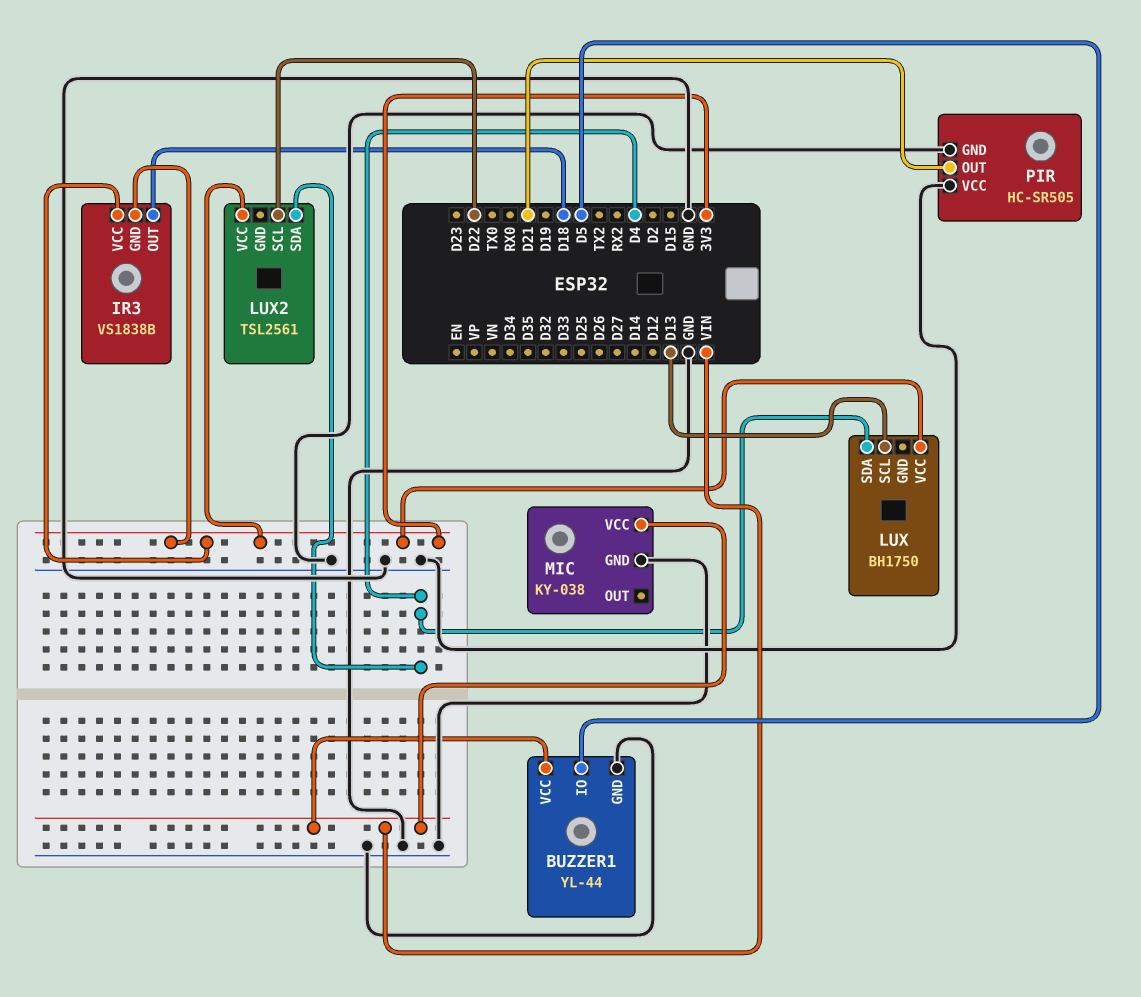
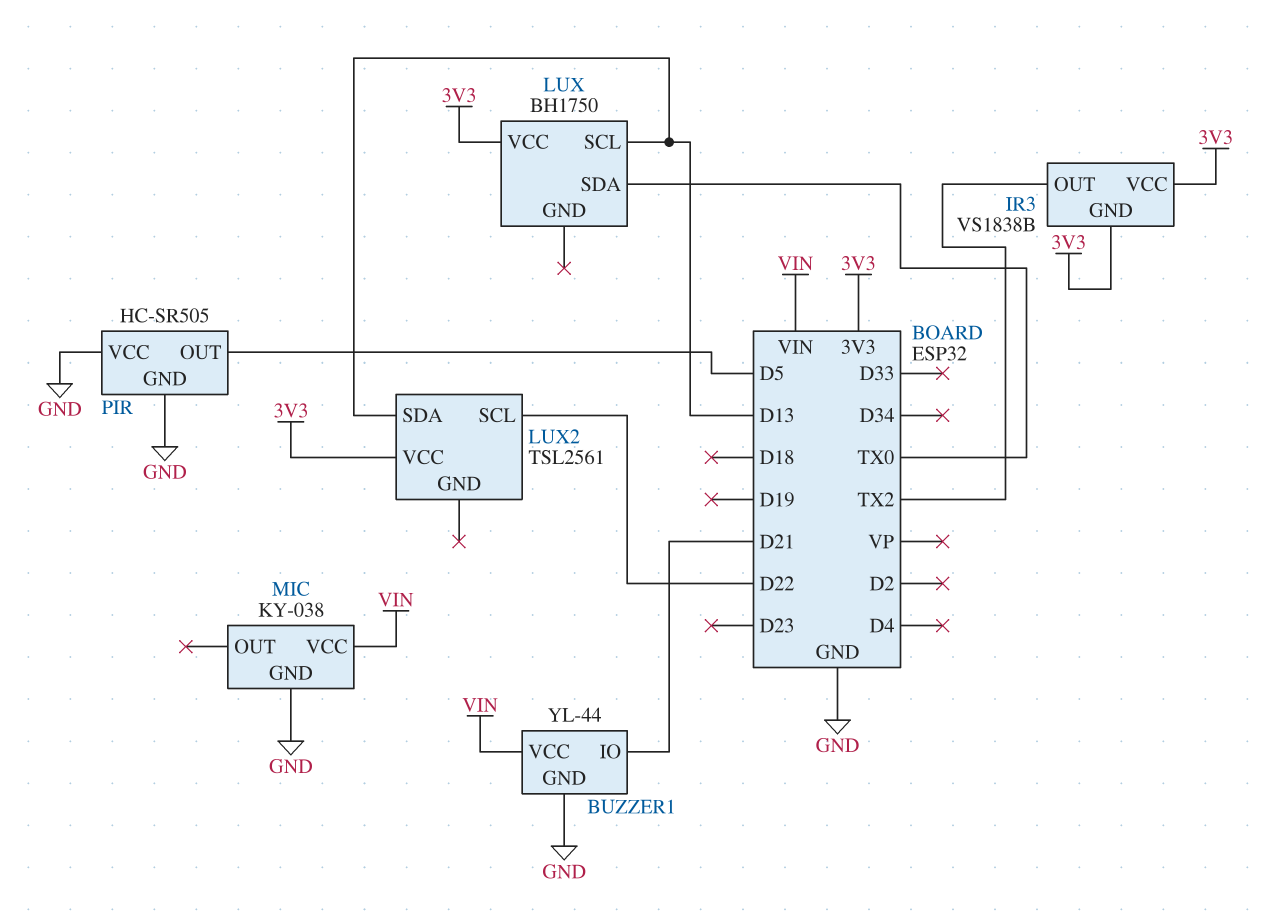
BUZZER1 pin IO: D5 -> D21
IR3 pin OUT: D18 -> TX2
LUX pin SDA: D4 -> TX0
LUX2 pin SDA: D4 -> D13
PIR pin OUT: D21 -> D5

